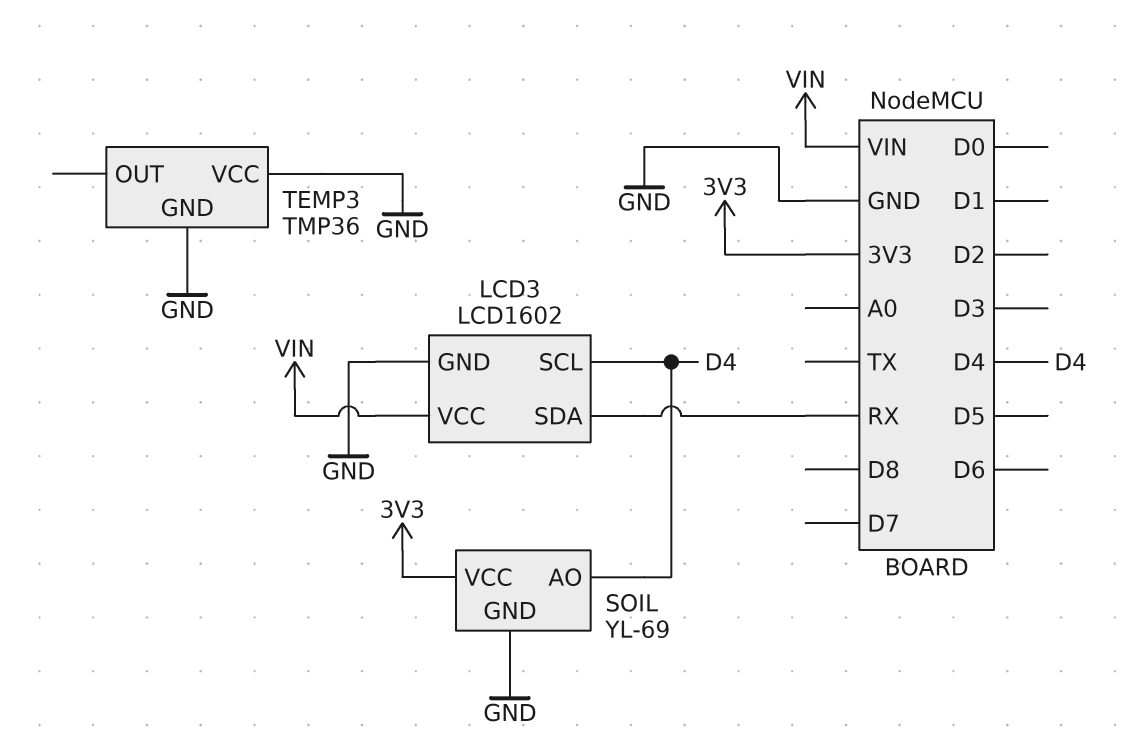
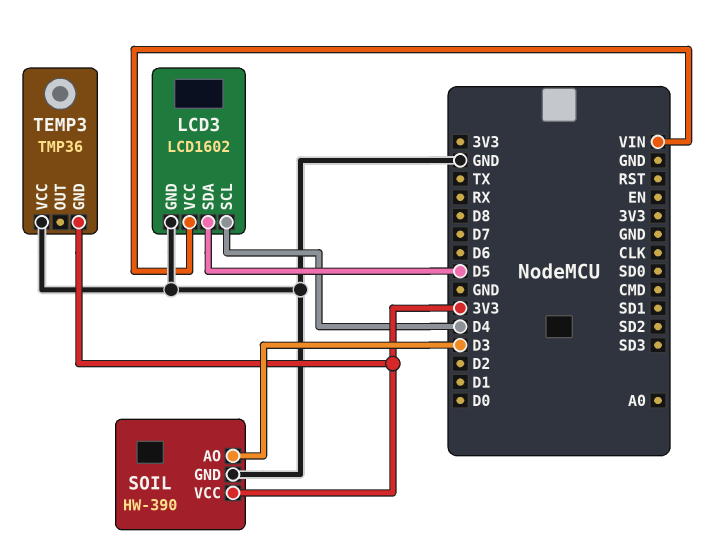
LCD3 pin SDA: RX -> D5
SOIL: YL-69 -> HW-390
SOIL pin AO: D4 -> D3
TEMP3 pin GND: GND -> 3V3

